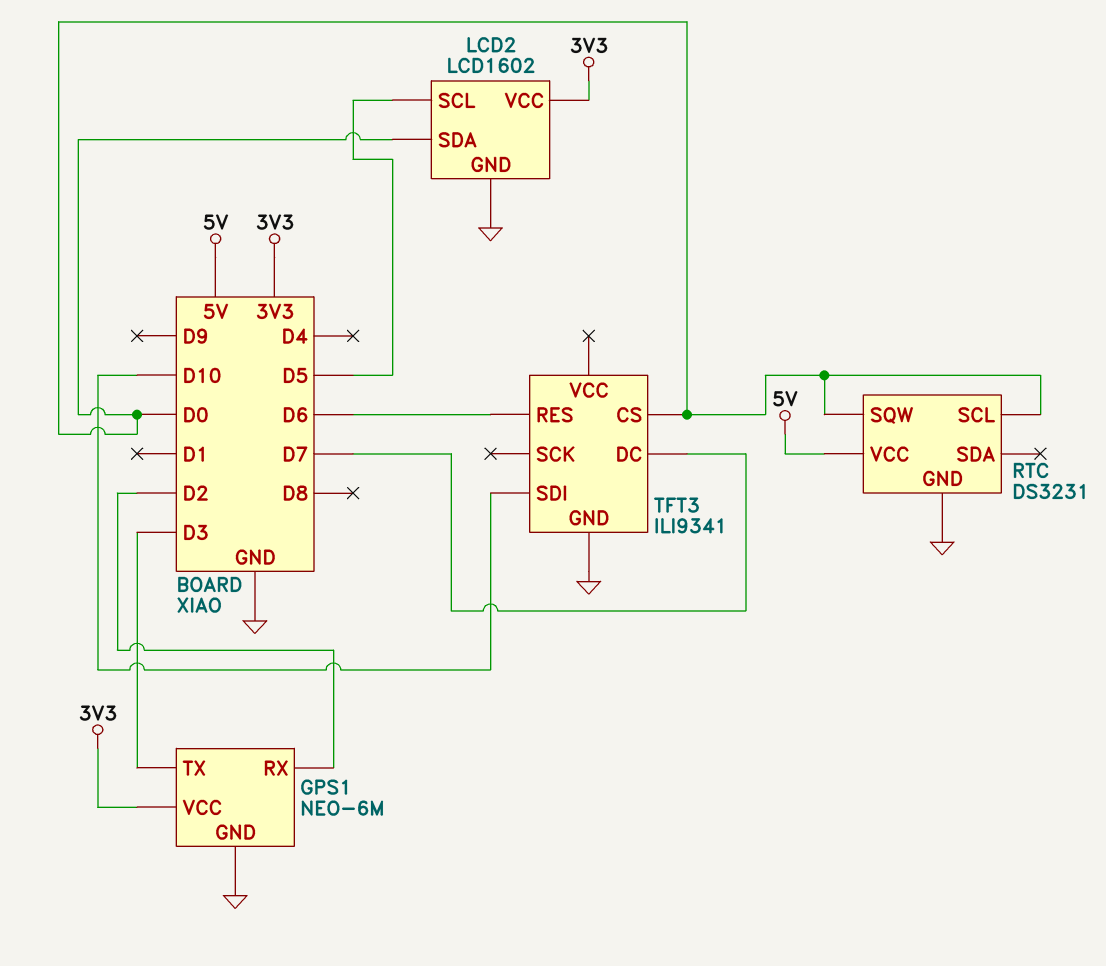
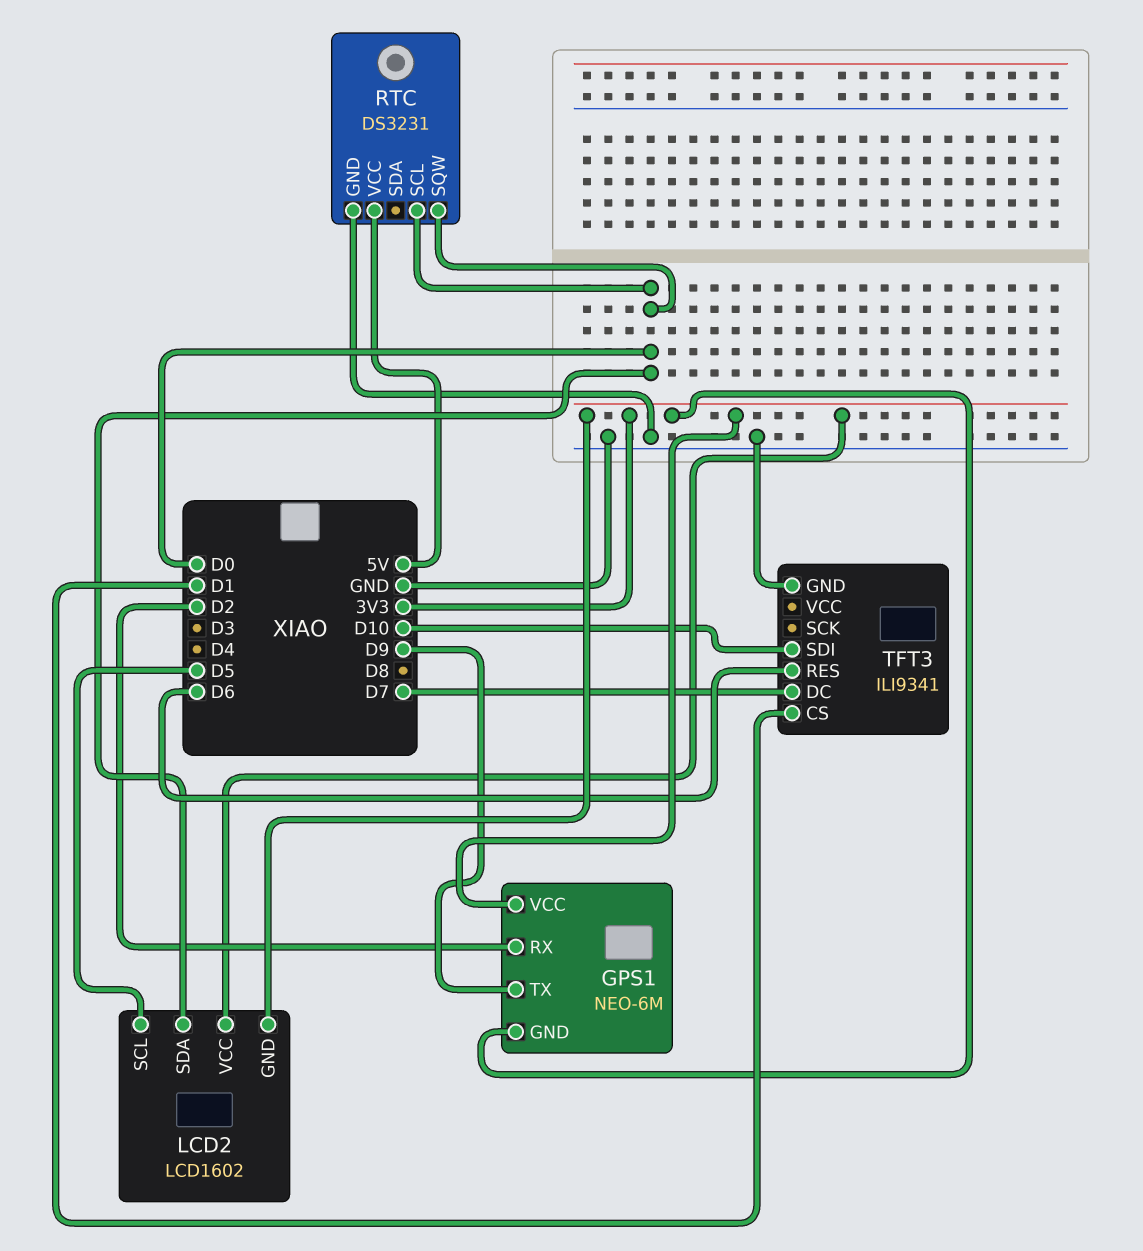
GPS1 pin GND: GND -> 3V3
GPS1 pin TX: D3 -> D9
LCD2 pin GND: GND -> 3V3
TFT3 pin CS: D0 -> D1

